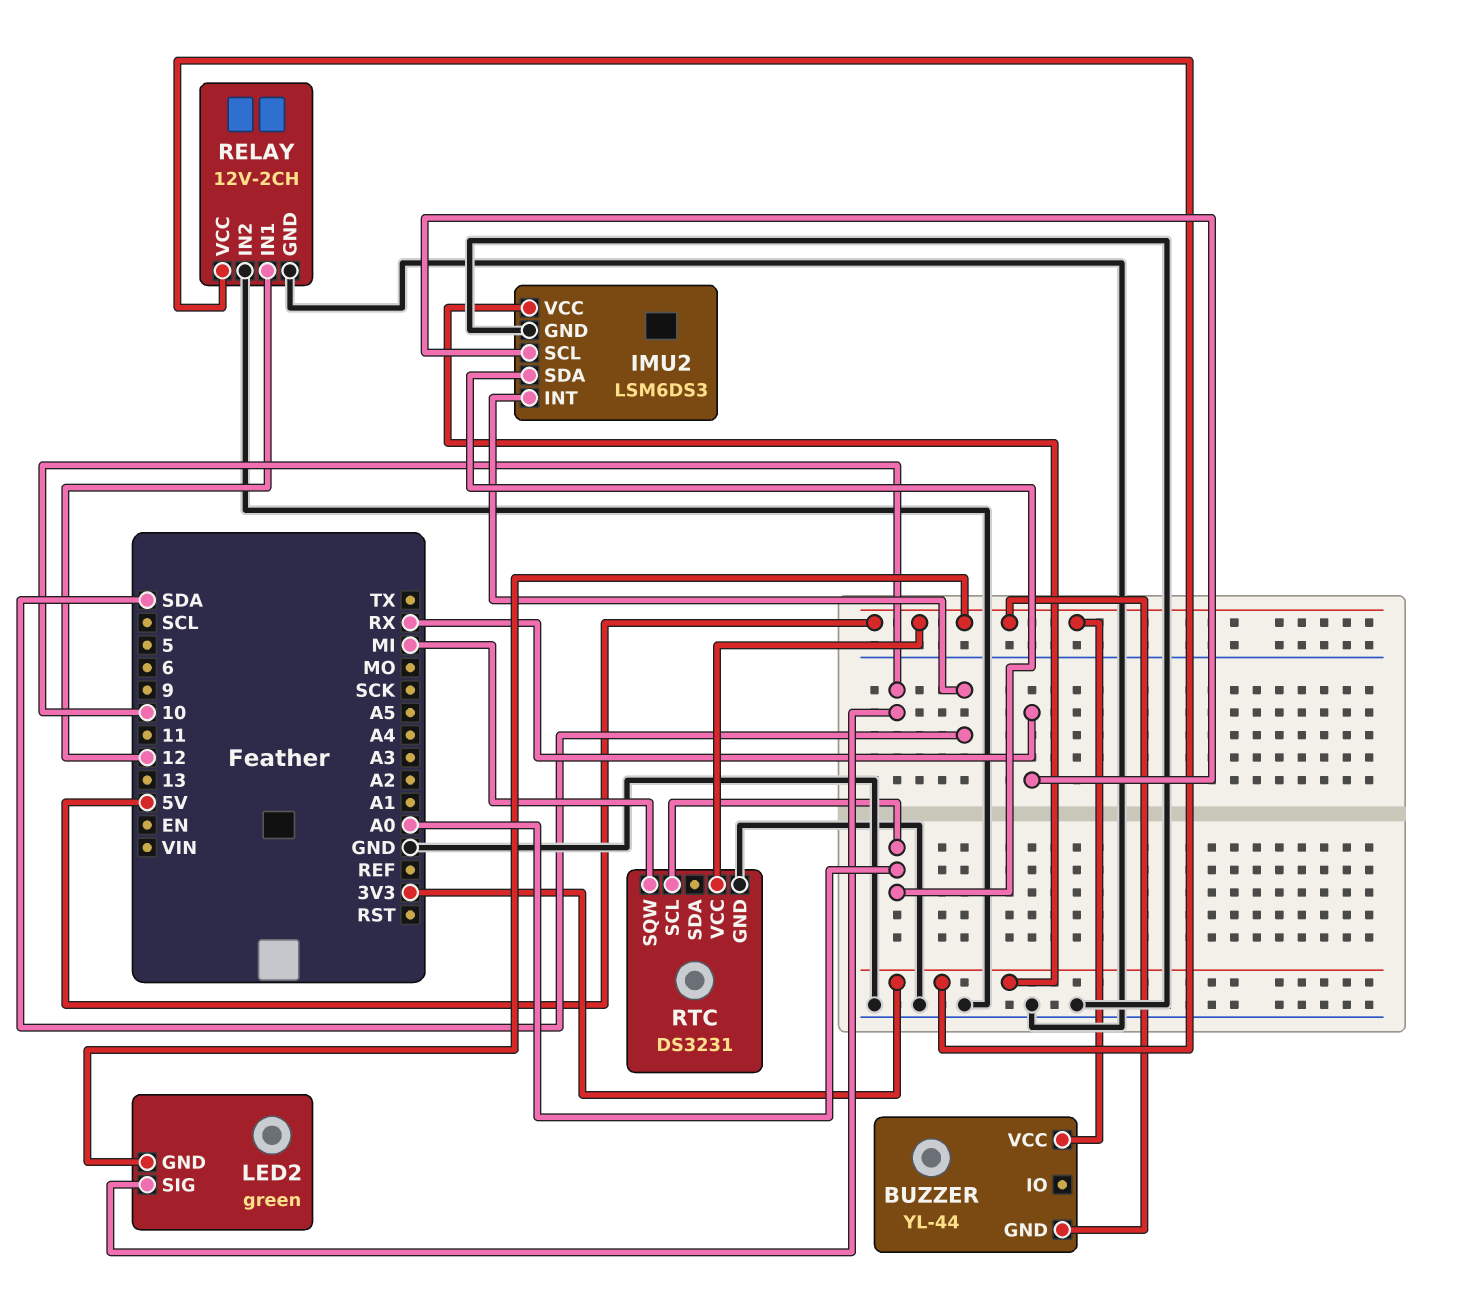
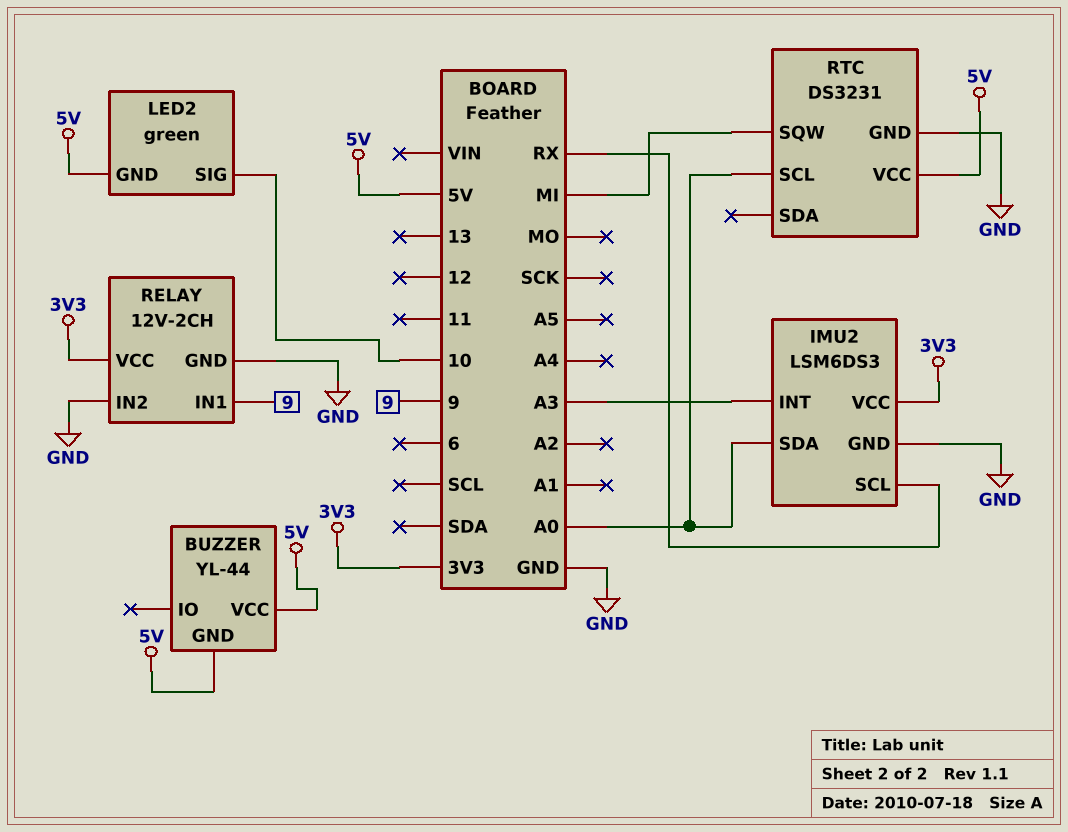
IMU2 pin INT: SDA -> A3
RELAY pin IN1: 12 -> 9

